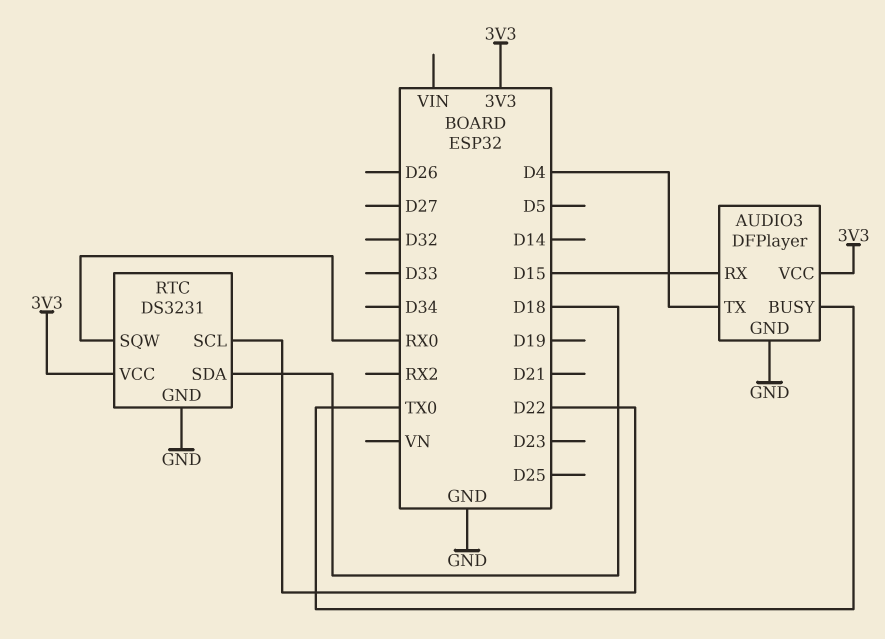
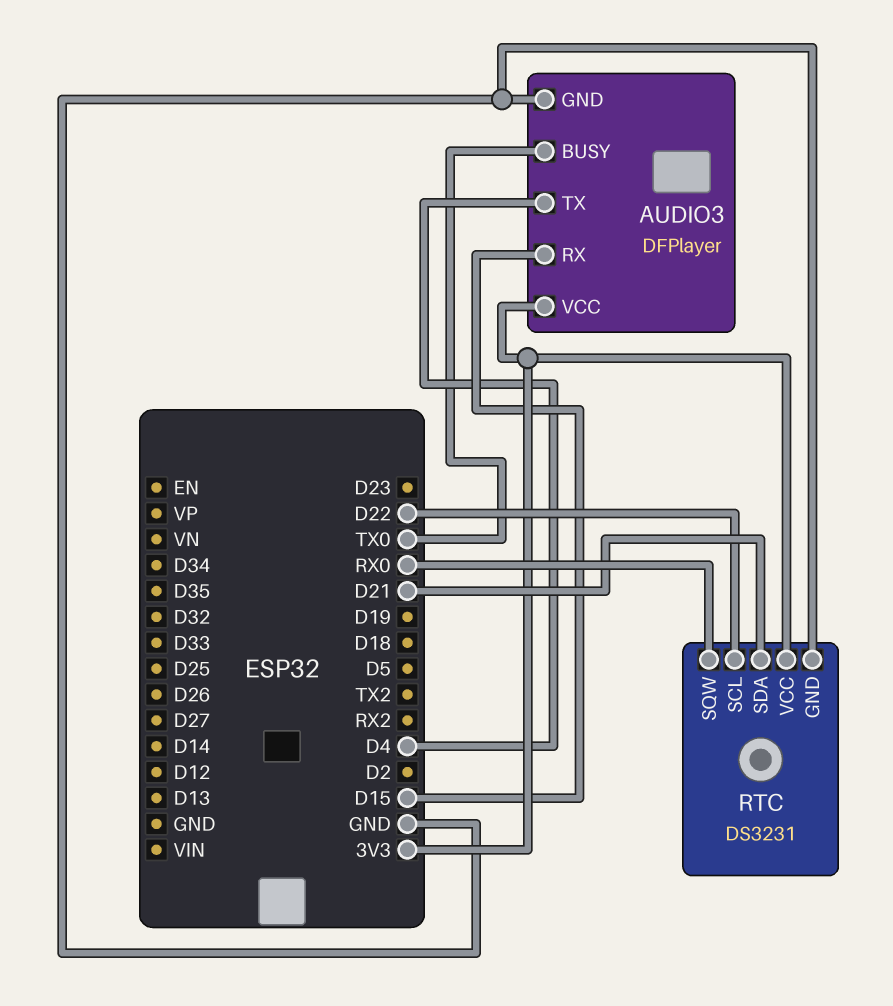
RTC pin SDA: D18 -> D21

